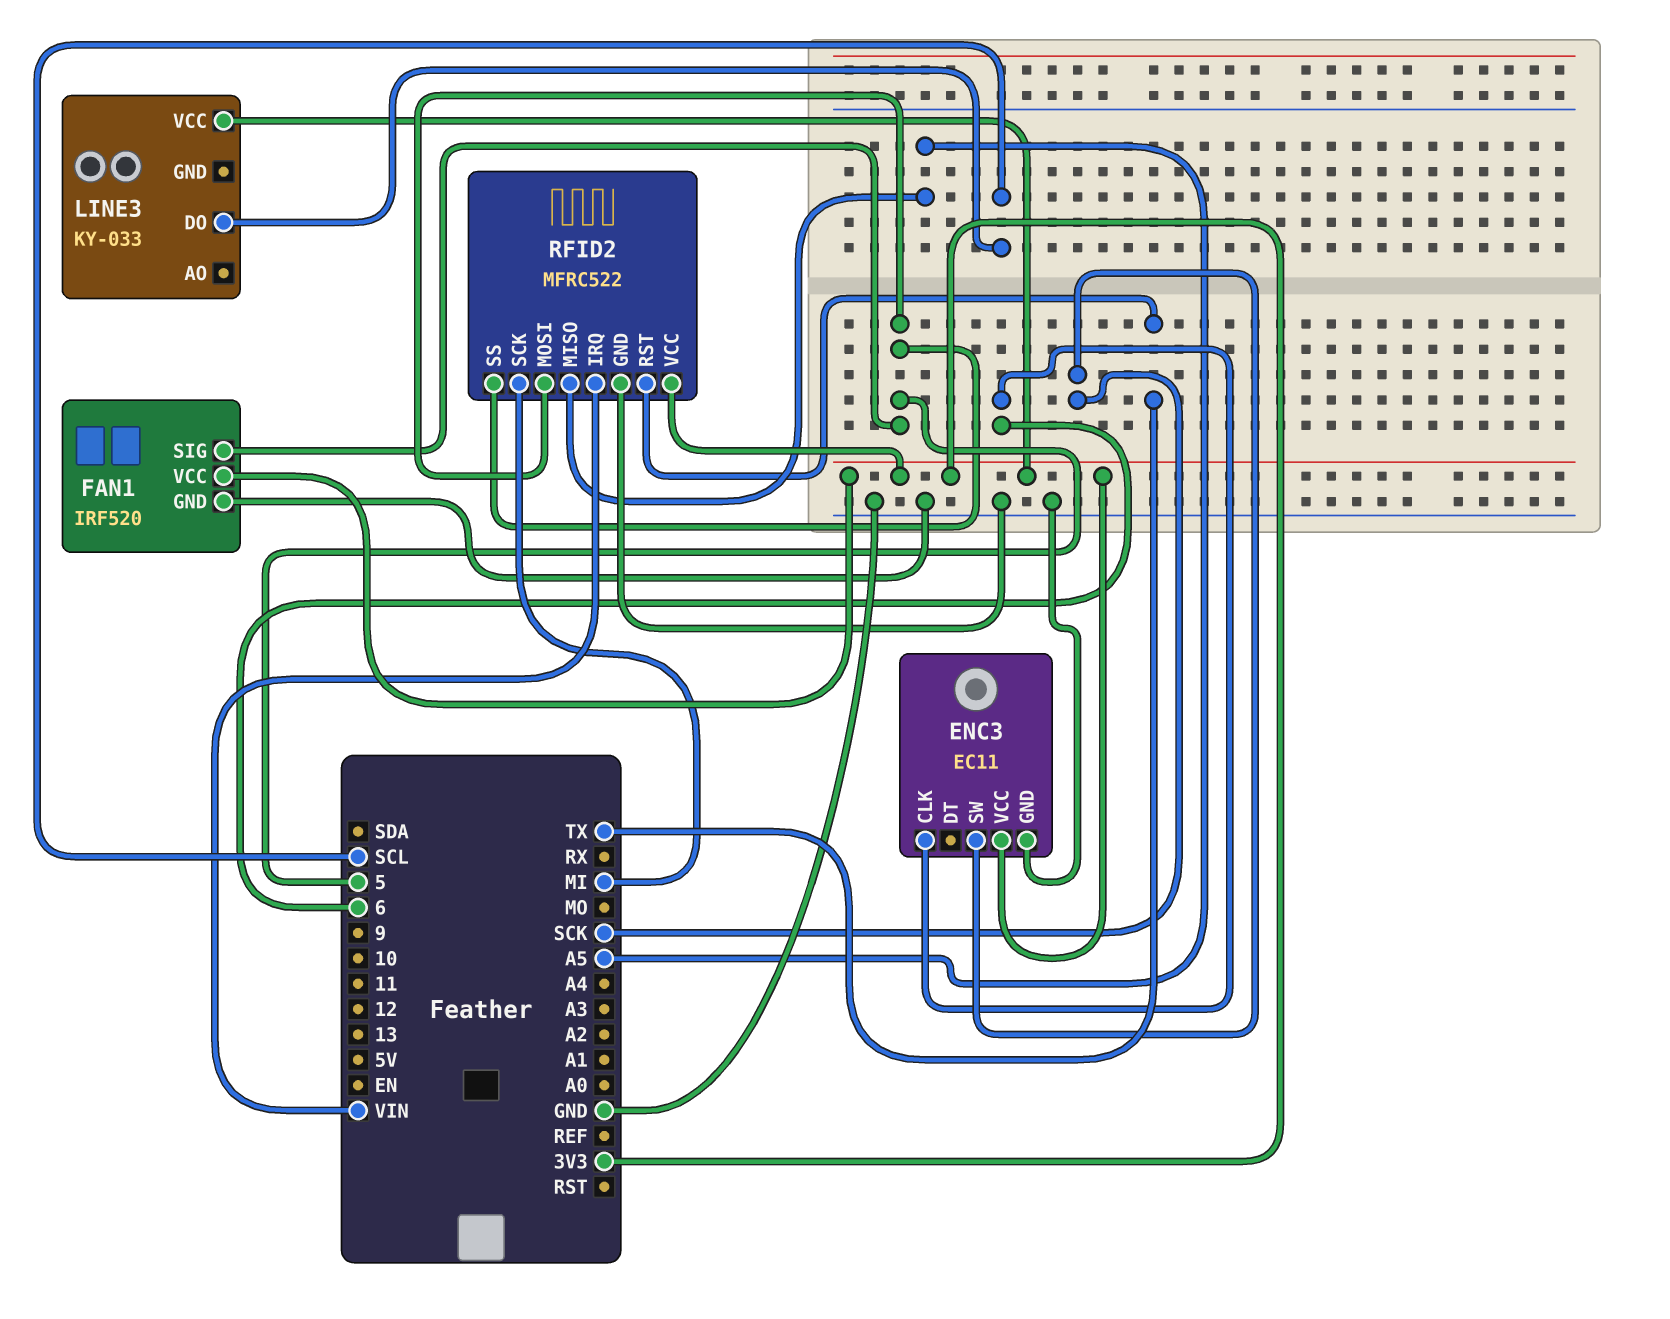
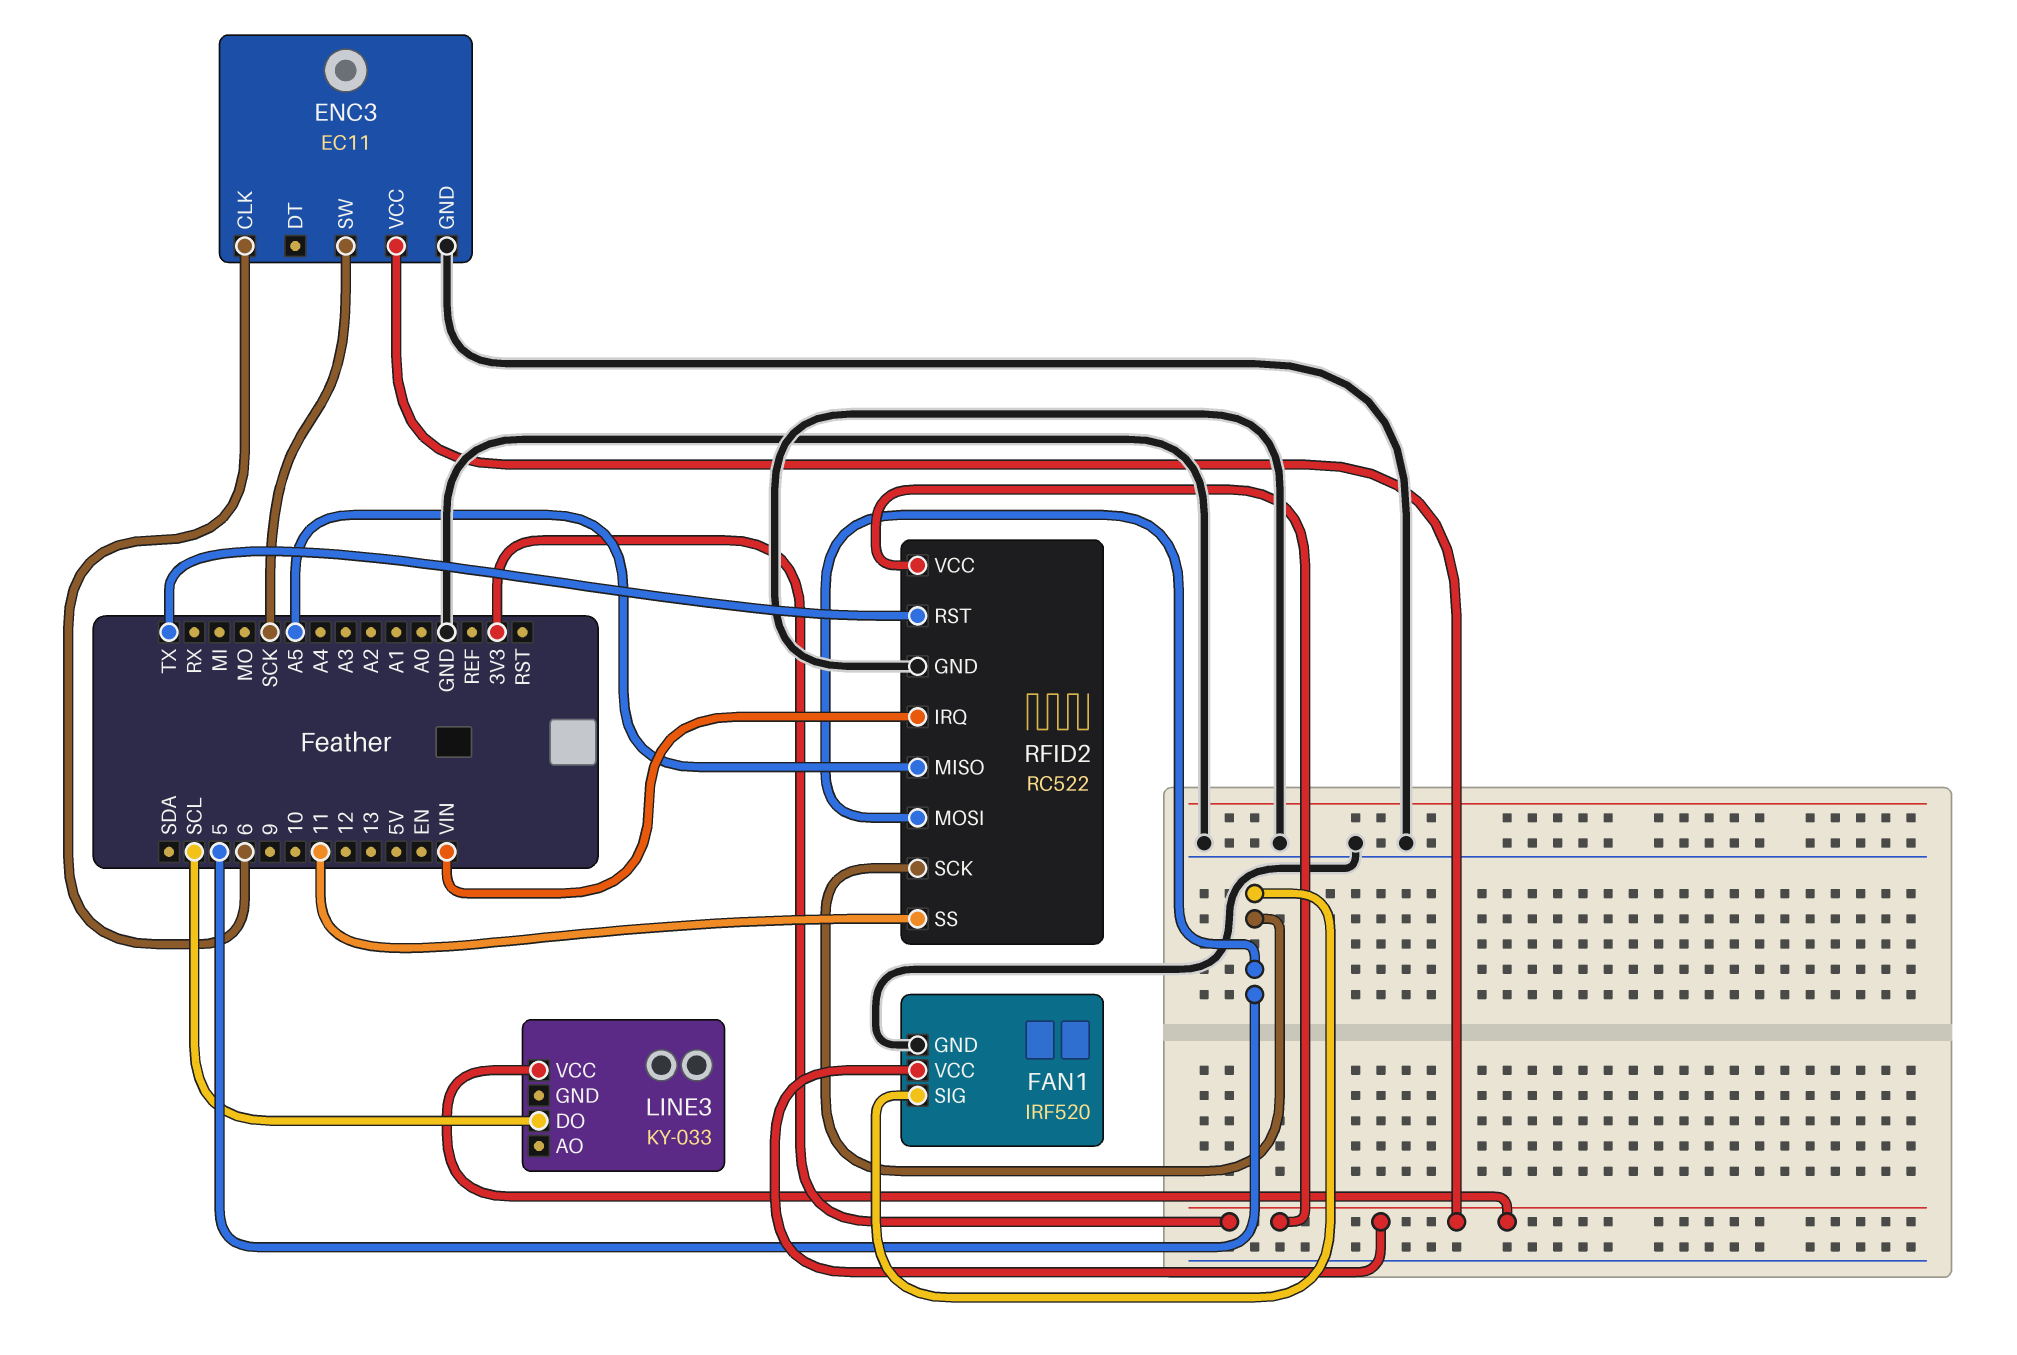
RFID2: MFRC522 -> RC522
RFID2 pin SCK: MI -> 5
RFID2 pin SS: 5 -> 11

